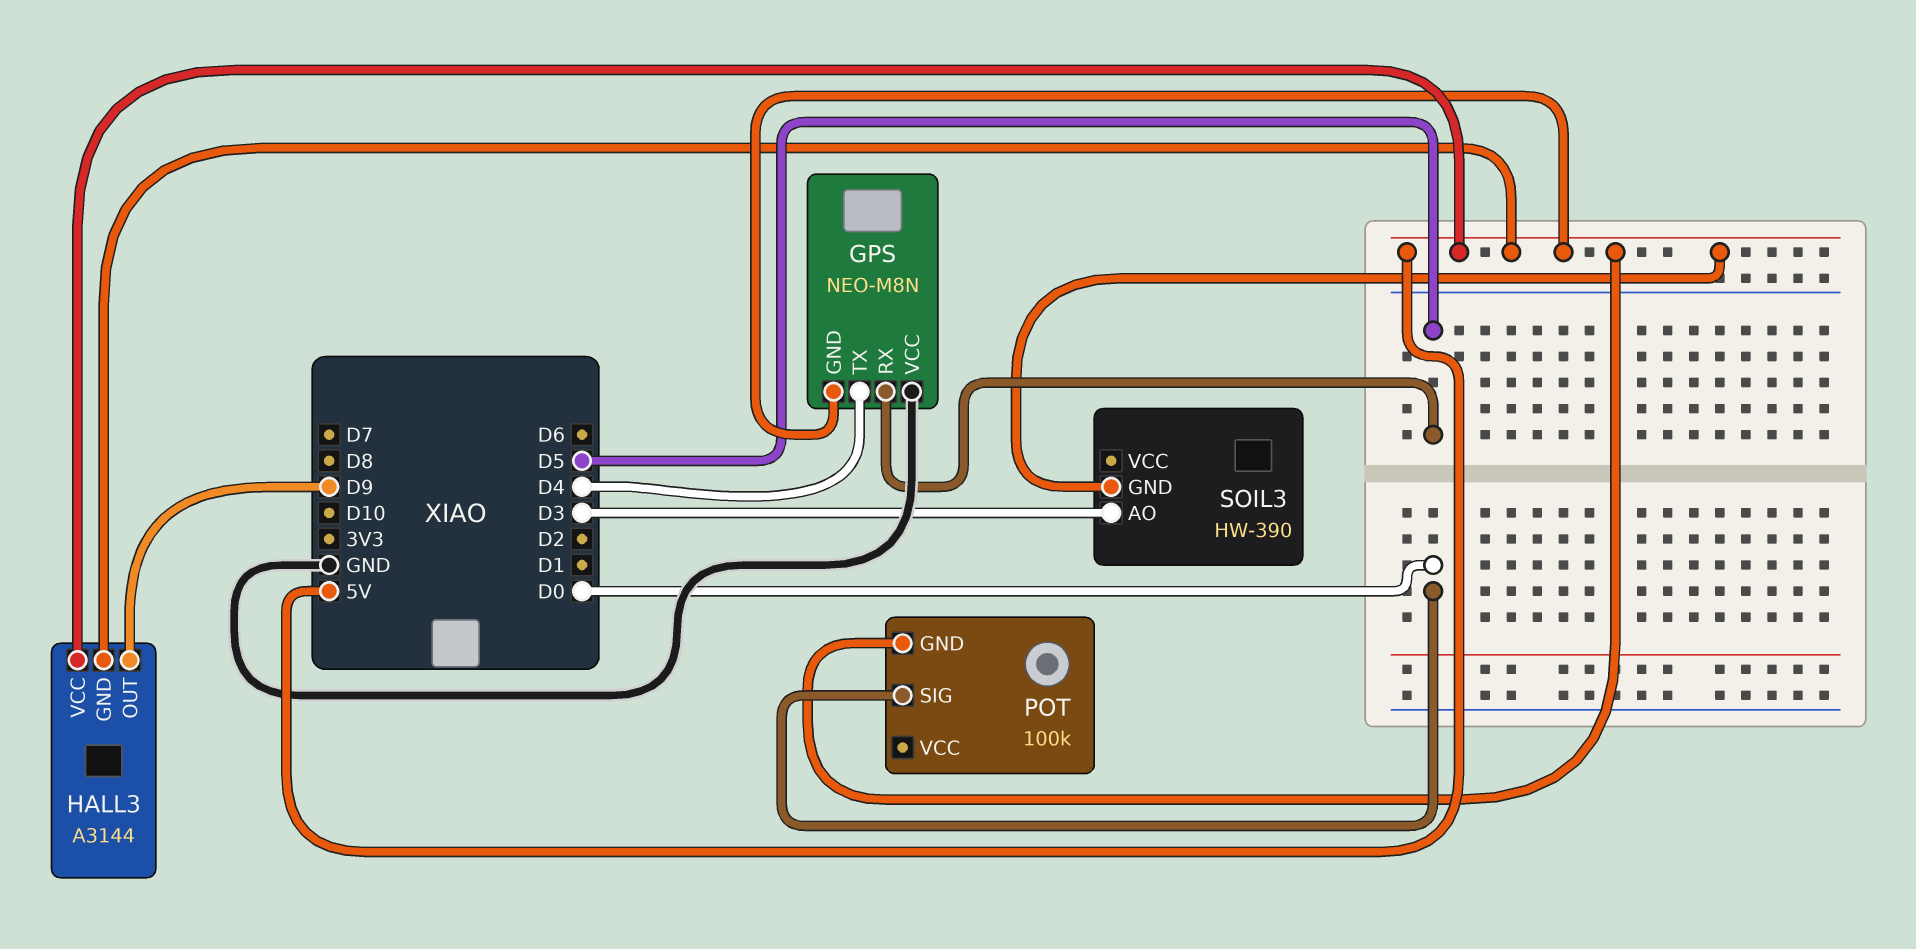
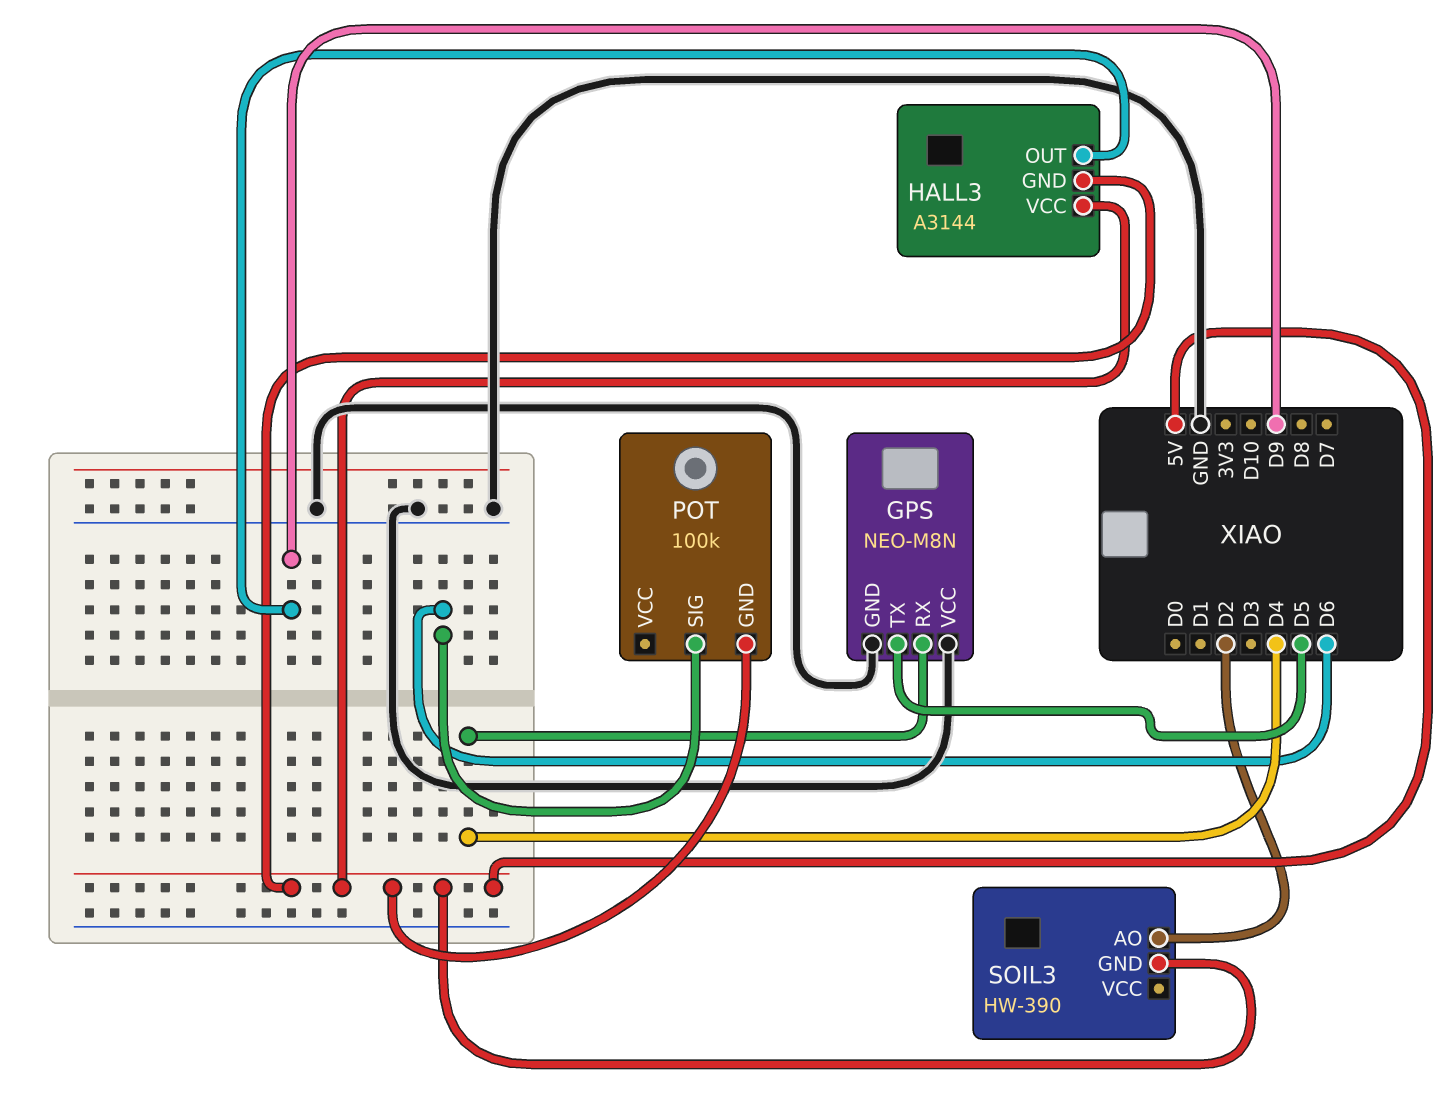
GPS pin GND: 5V -> GND
GPS pin RX: D5 -> D4
GPS pin TX: D4 -> D5
POT pin SIG: D0 -> D6
SOIL3 pin AO: D3 -> D2

